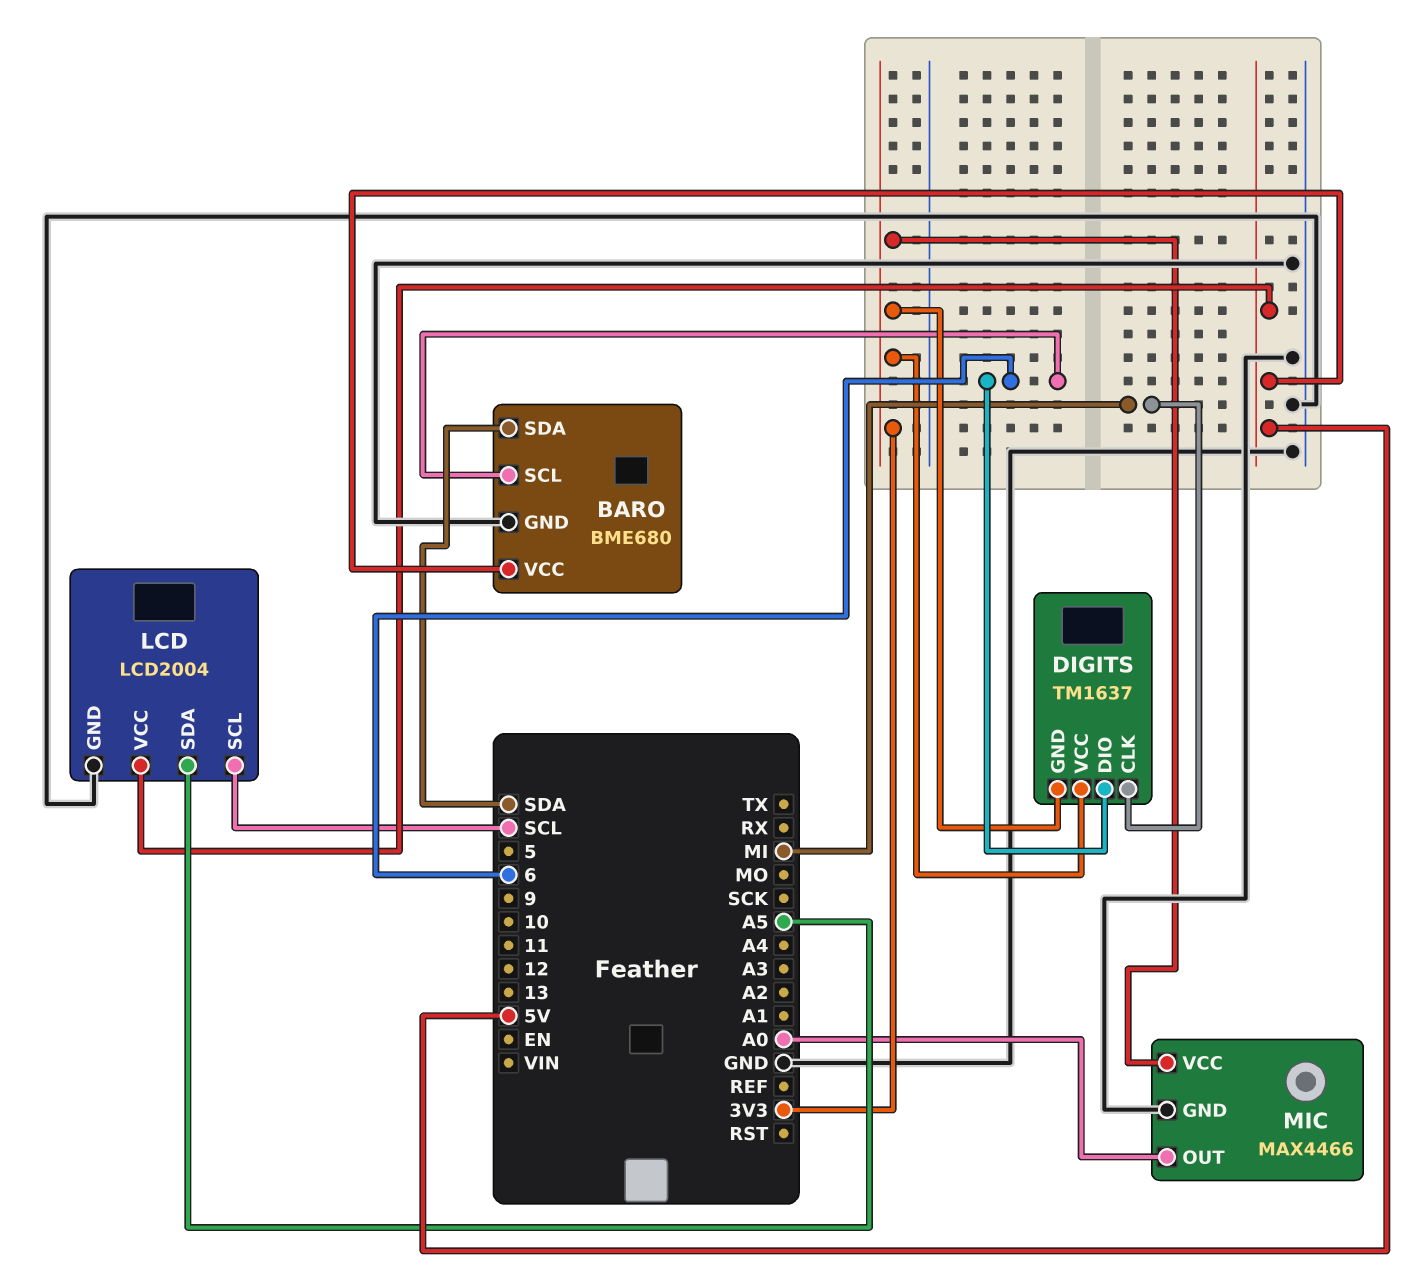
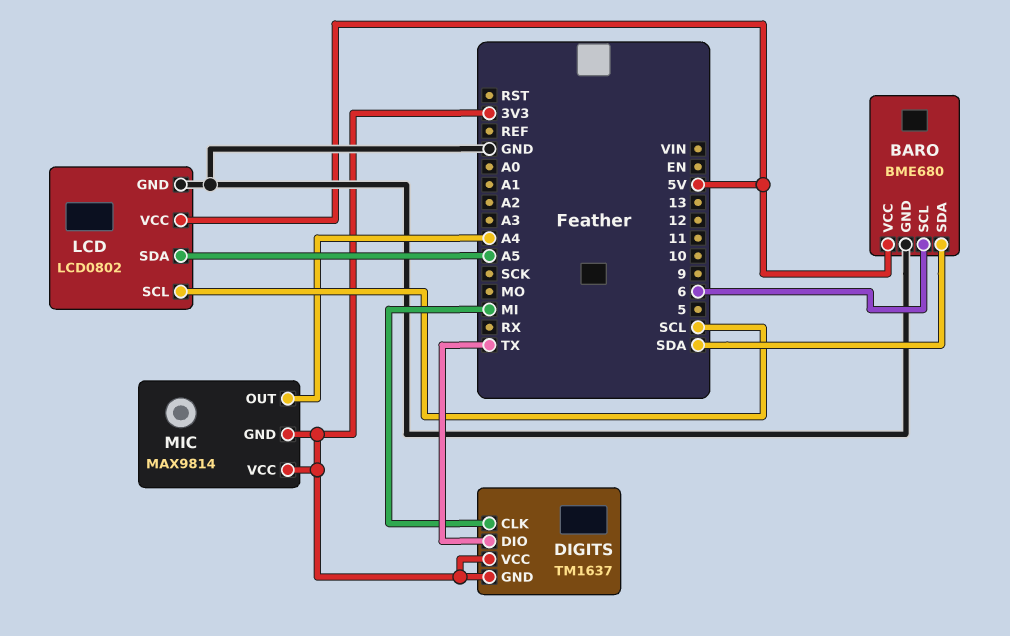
DIGITS pin DIO: 6 -> TX
LCD: LCD2004 -> LCD0802
MIC: MAX4466 -> MAX9814
MIC pin GND: GND -> 3V3
MIC pin OUT: A0 -> A4

